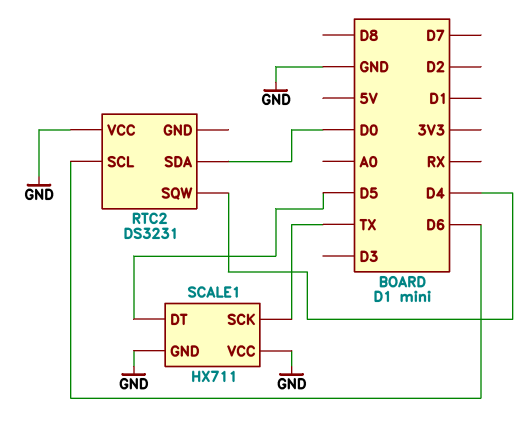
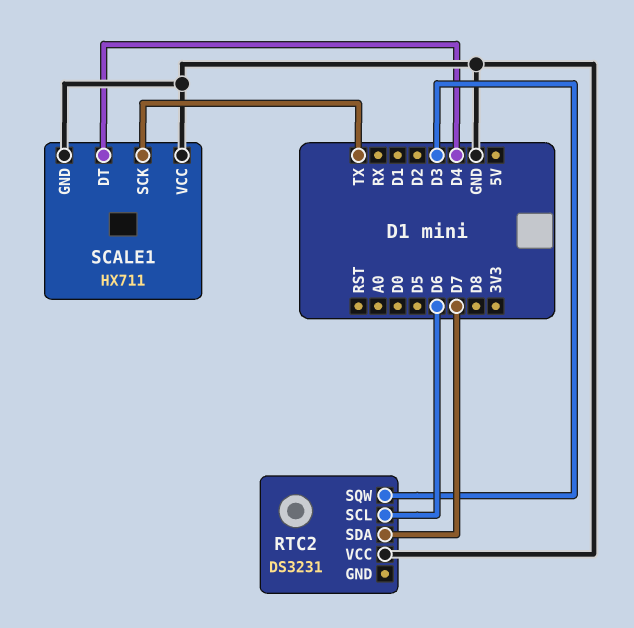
RTC2 pin SDA: D0 -> D7
RTC2 pin SQW: D4 -> D3
SCALE1 pin DT: D5 -> D4

